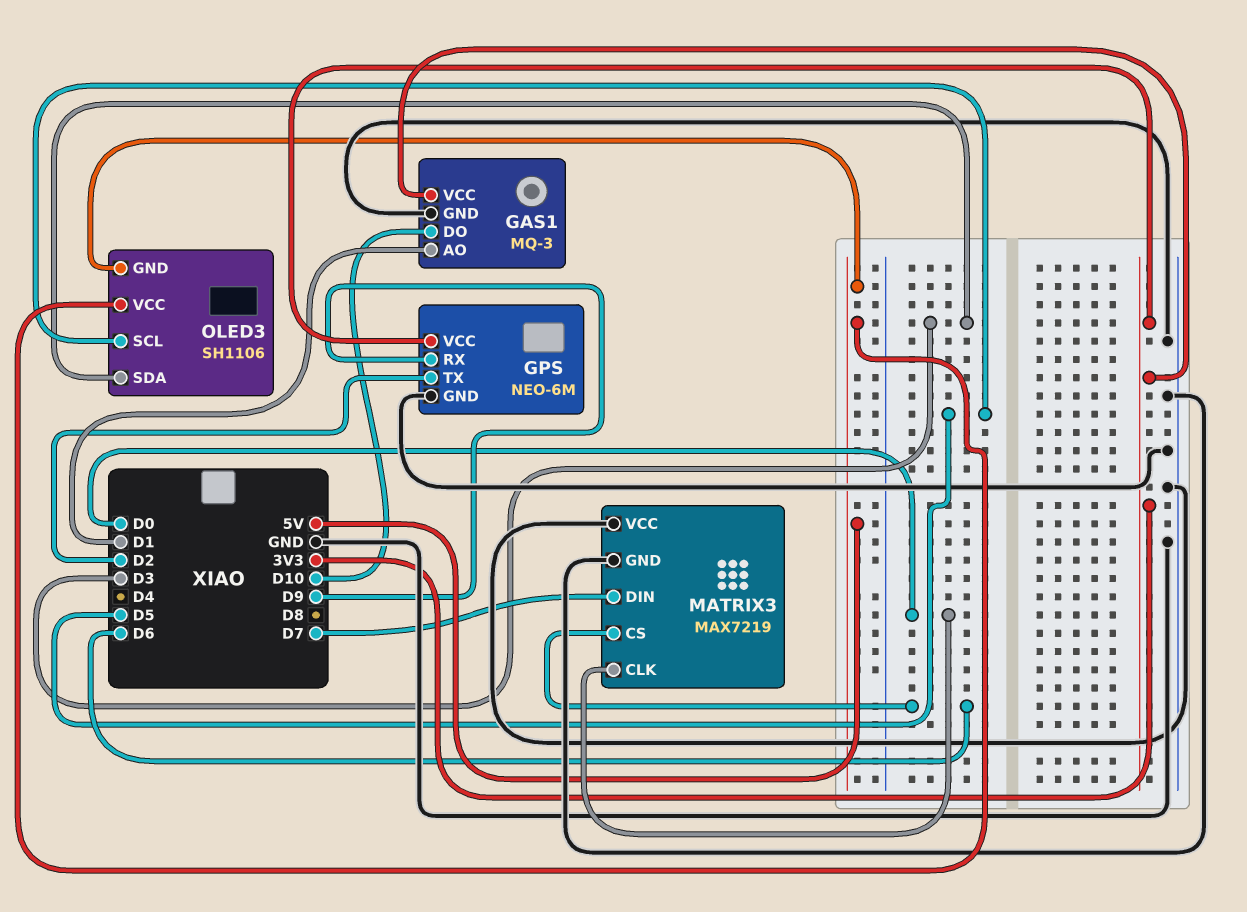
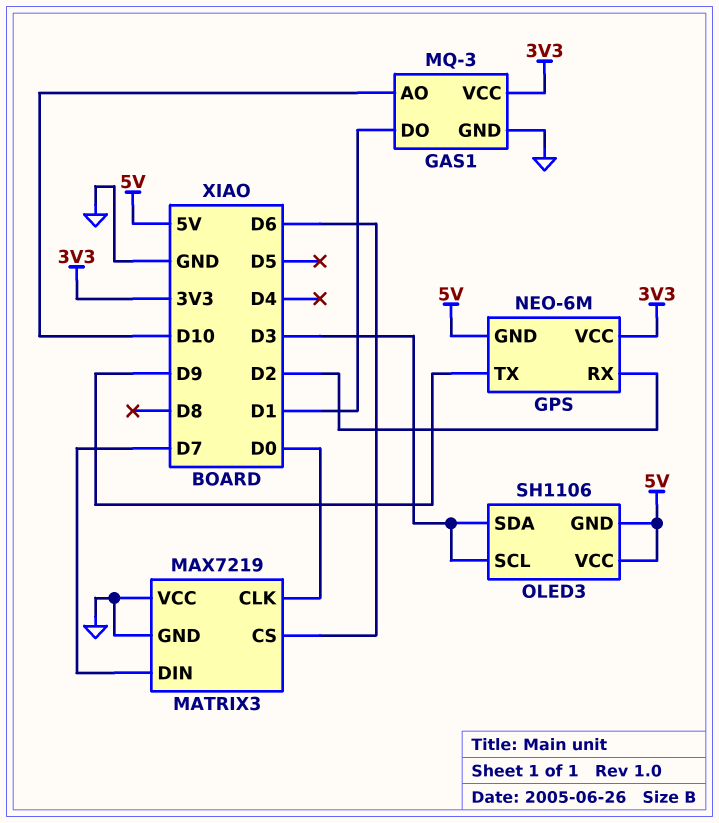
GAS1 pin AO: D1 -> D10
GAS1 pin DO: D10 -> D1
GPS pin GND: GND -> 5V
GPS pin RX: D9 -> D2
GPS pin TX: D2 -> D9
OLED3 pin SCL: D5 -> D3

